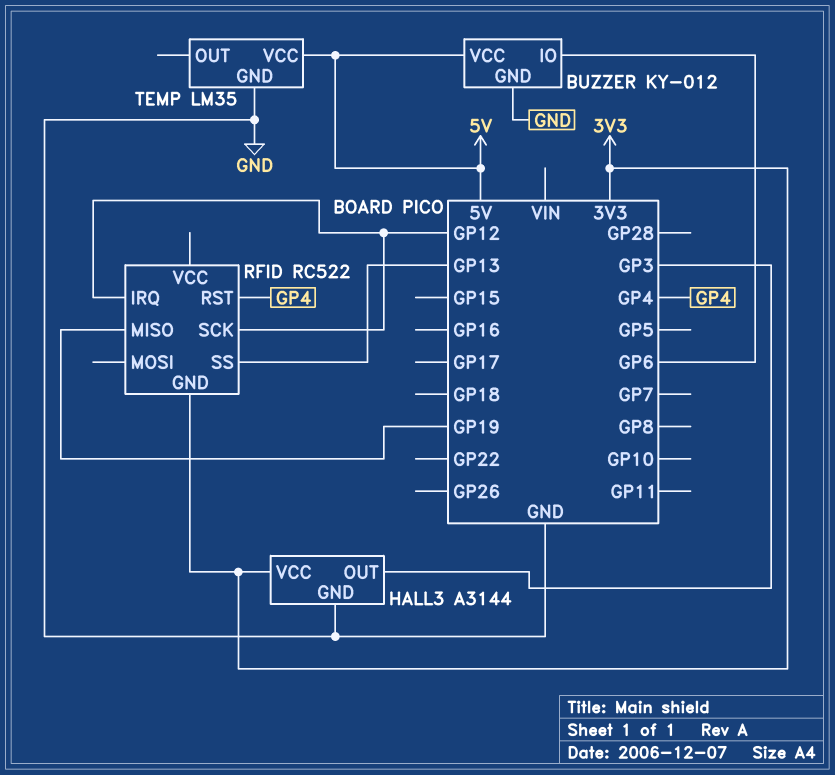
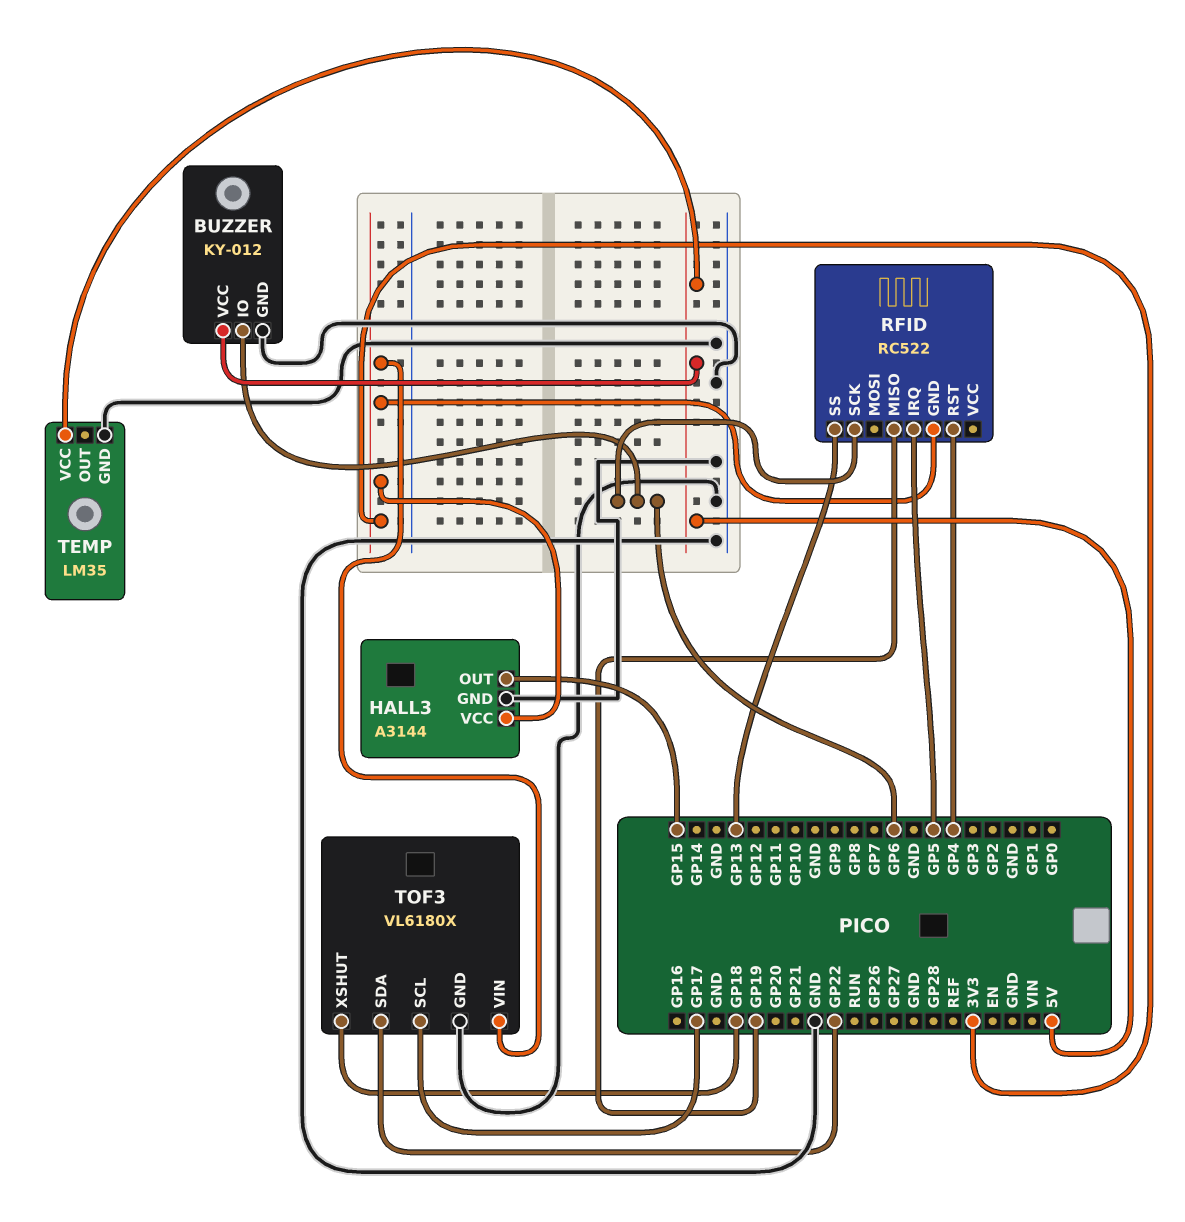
HALL3 pin OUT: GP3 -> GP15
RFID pin IRQ: GP12 -> GP5
RFID pin SCK: GP12 -> GP6
TOF3: none -> VL6180X
TOF3 pin GND: none -> GND
TOF3 pin SCL: none -> GP17
TOF3 pin SDA: none -> GP22
TOF3 pin VIN: none -> 3V3
TOF3 pin XSHUT: none -> GP18

